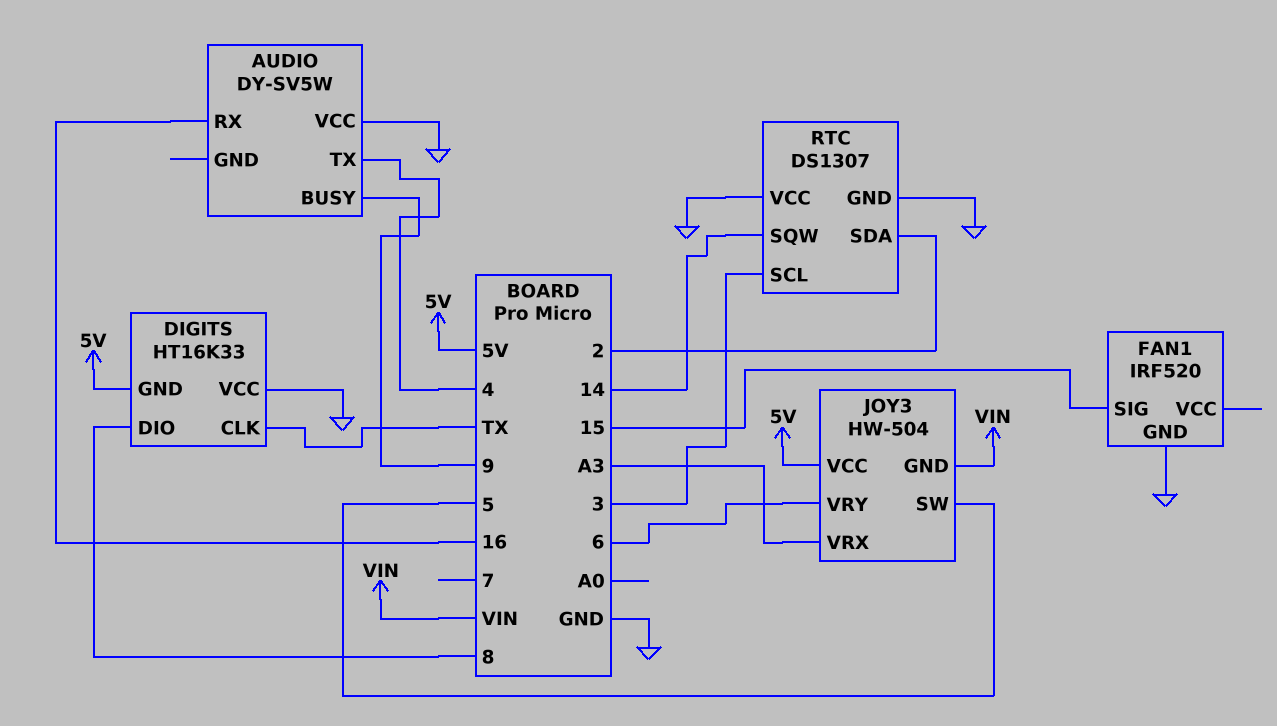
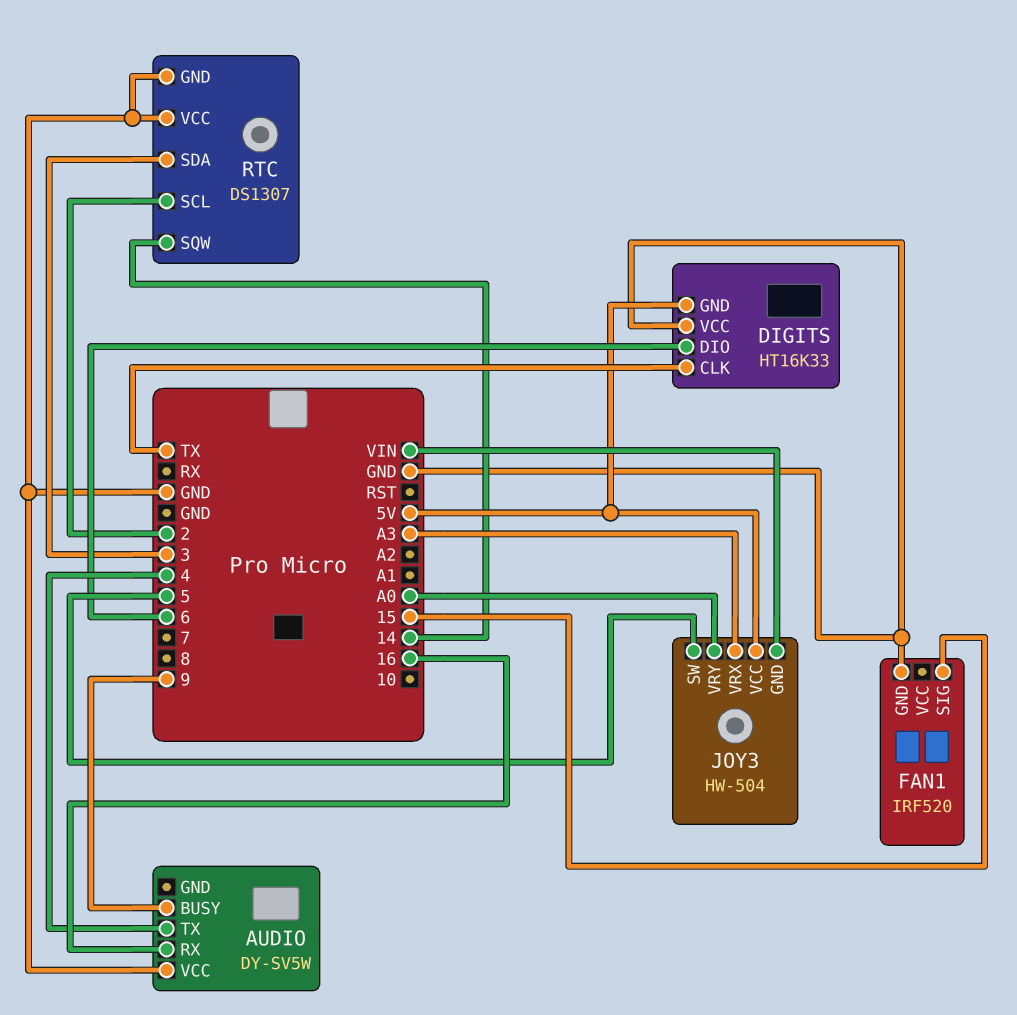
DIGITS pin DIO: 8 -> 6
JOY3 pin VRY: 6 -> A0
RTC pin SCL: 3 -> 2
RTC pin SDA: 2 -> 3

